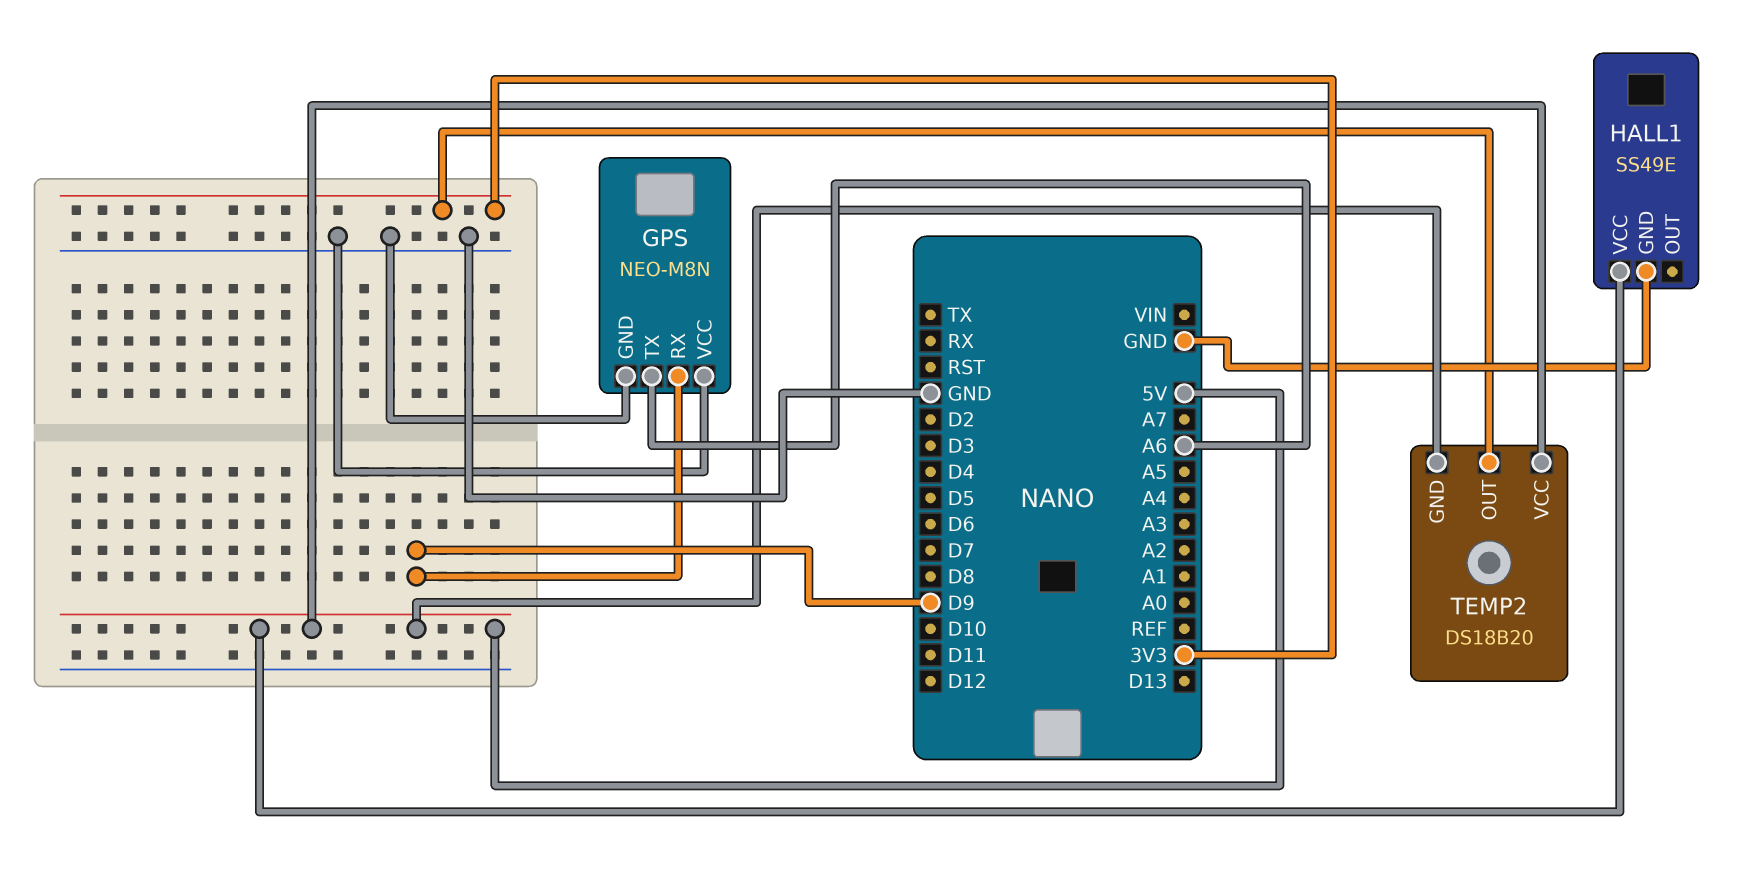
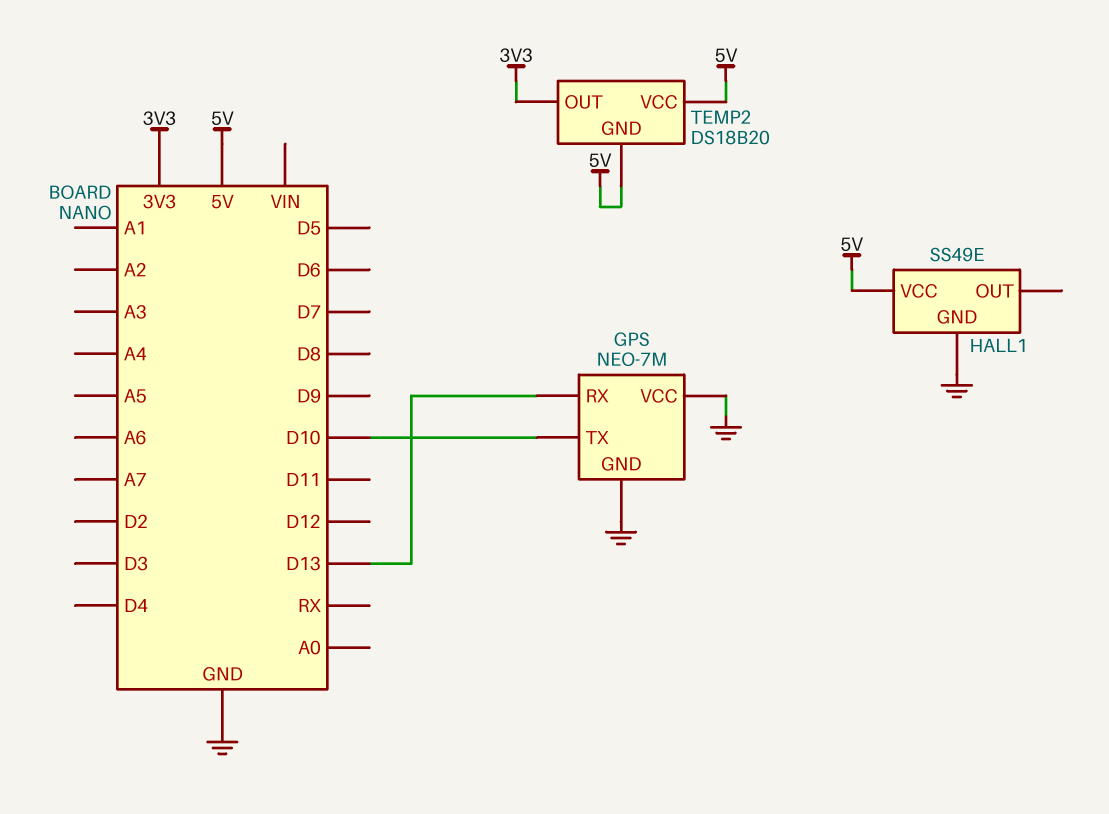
GPS: NEO-M8N -> NEO-7M
GPS pin RX: D9 -> D13
GPS pin TX: A6 -> D10

